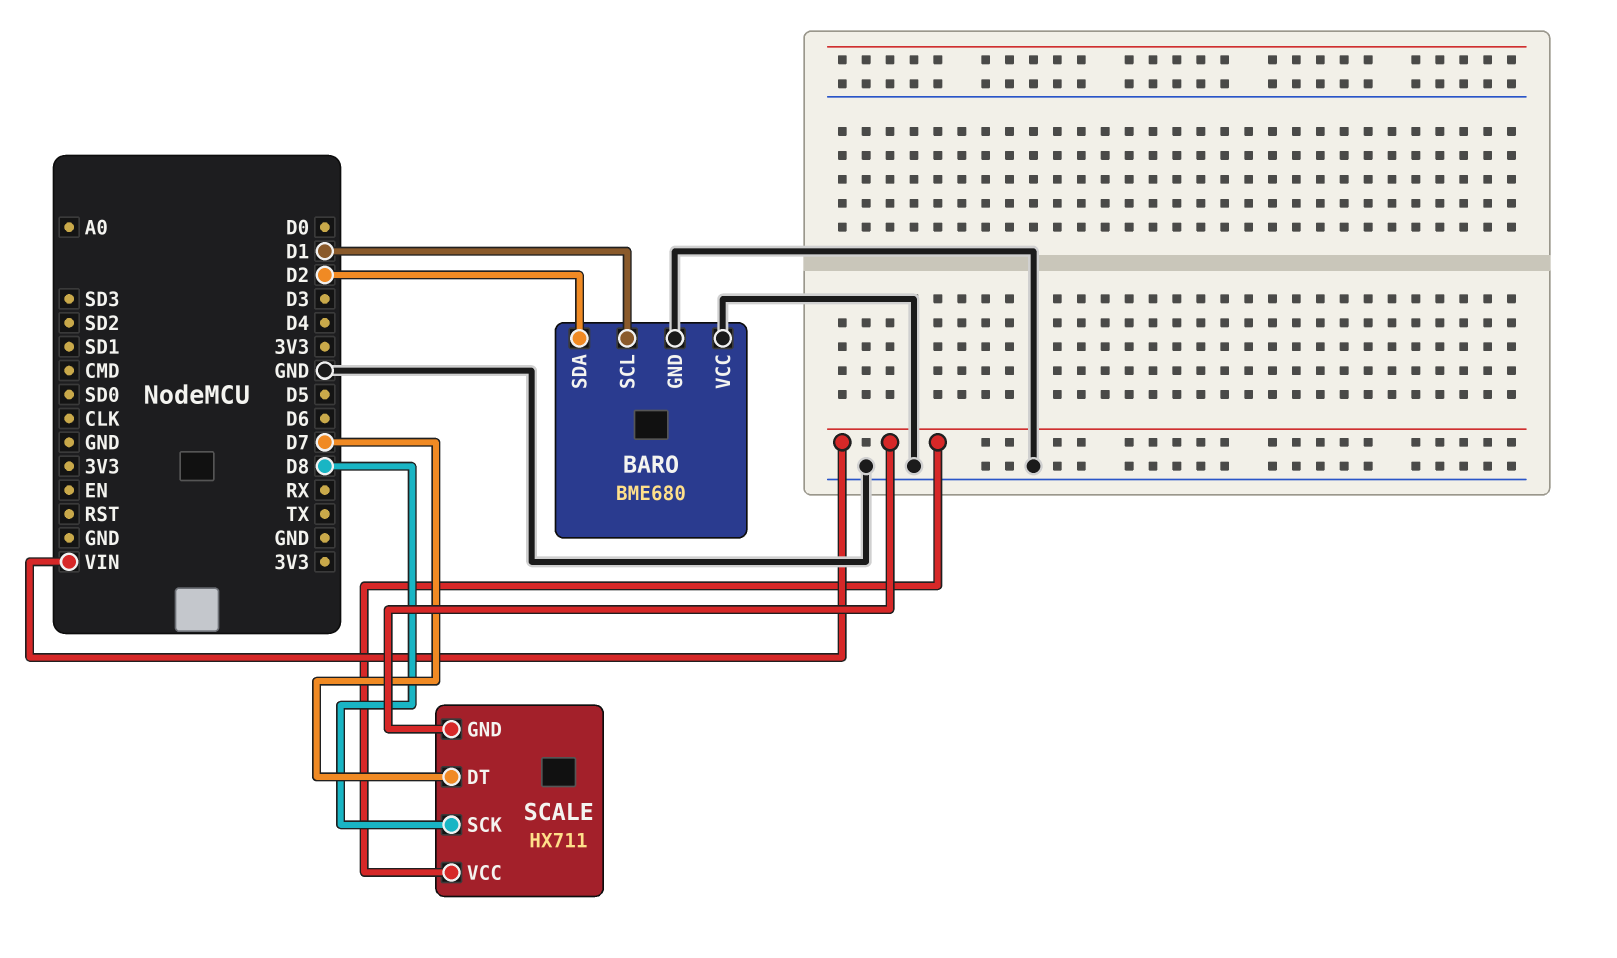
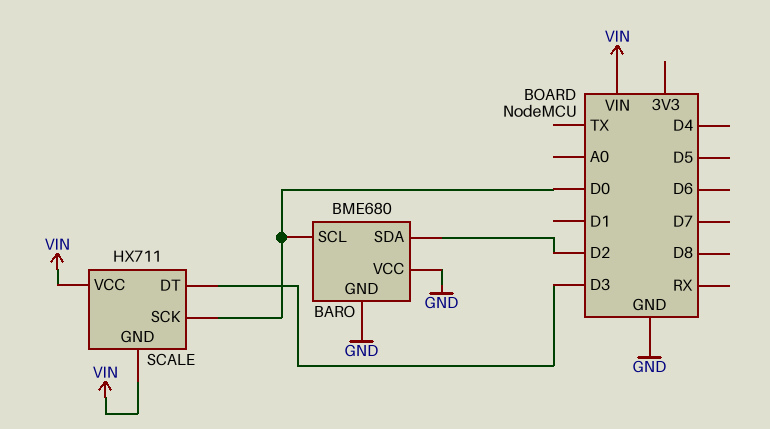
BARO pin SCL: D1 -> D0
SCALE pin DT: D7 -> D3
SCALE pin SCK: D8 -> D0

